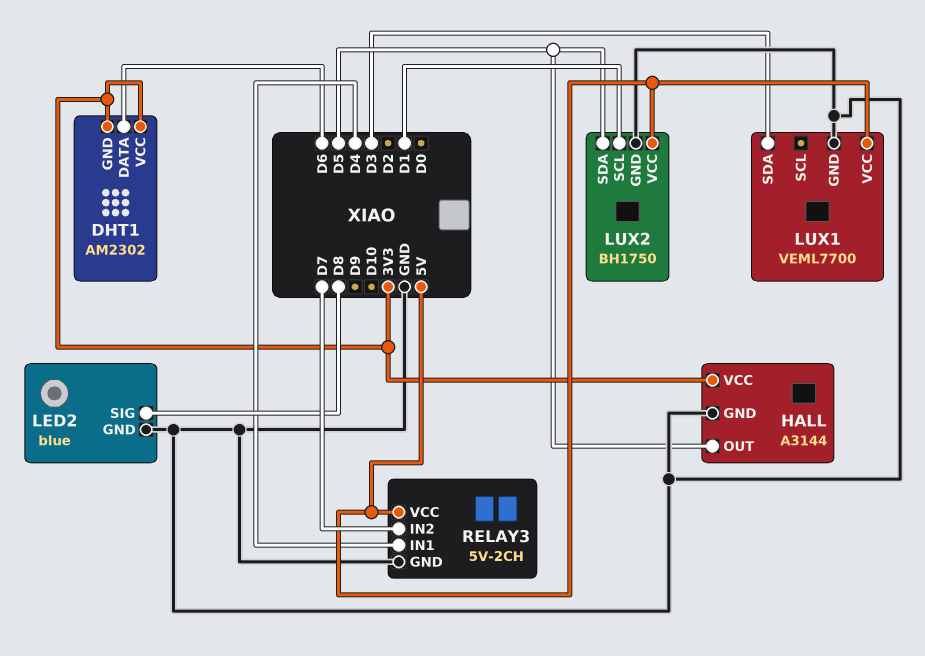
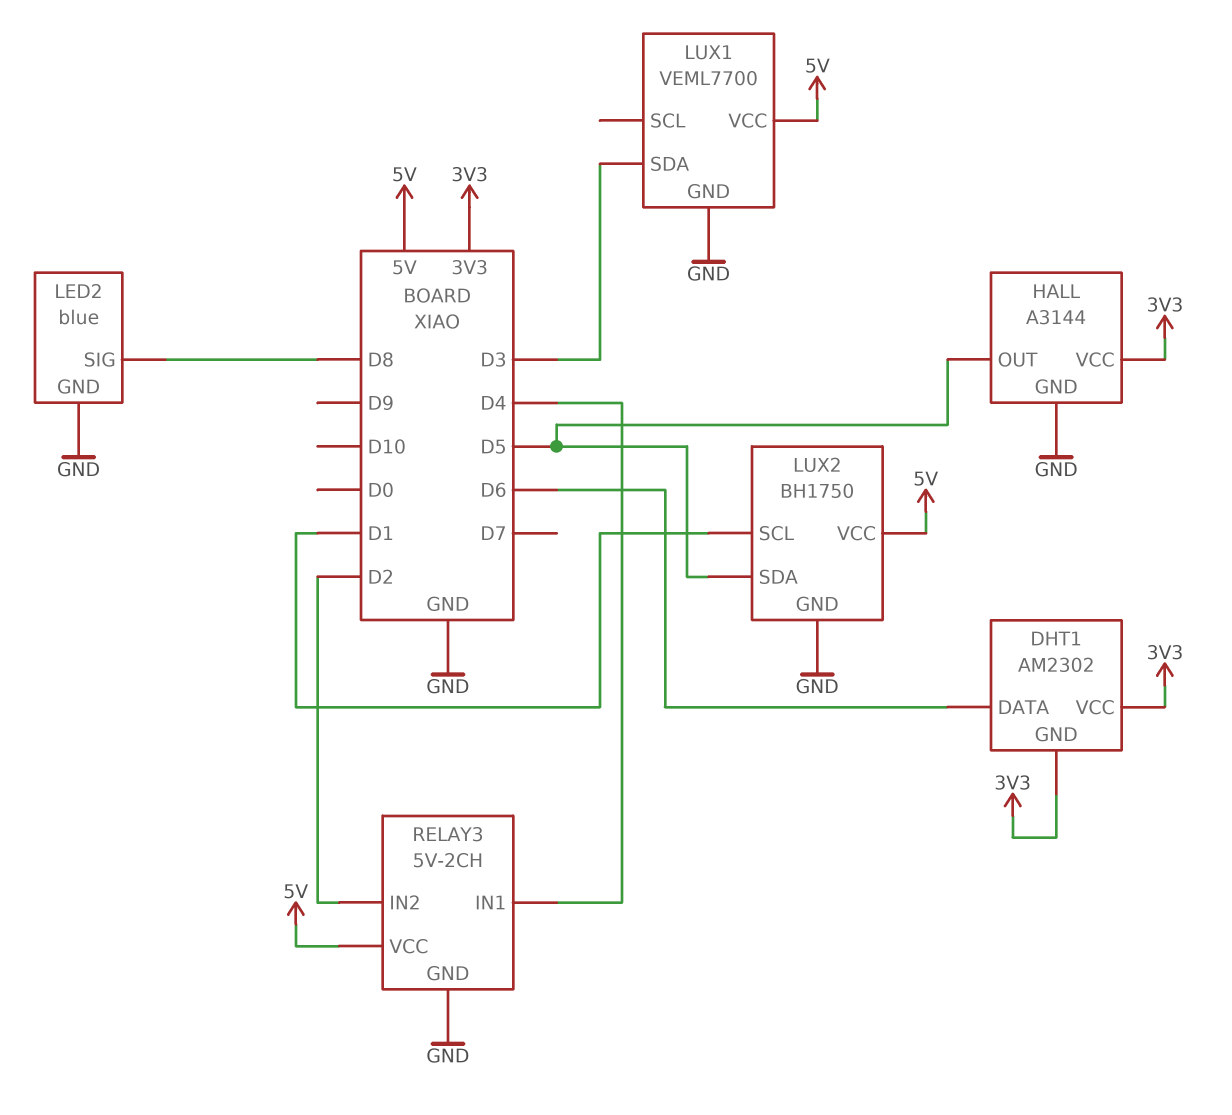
RELAY3 pin IN2: D7 -> D2

